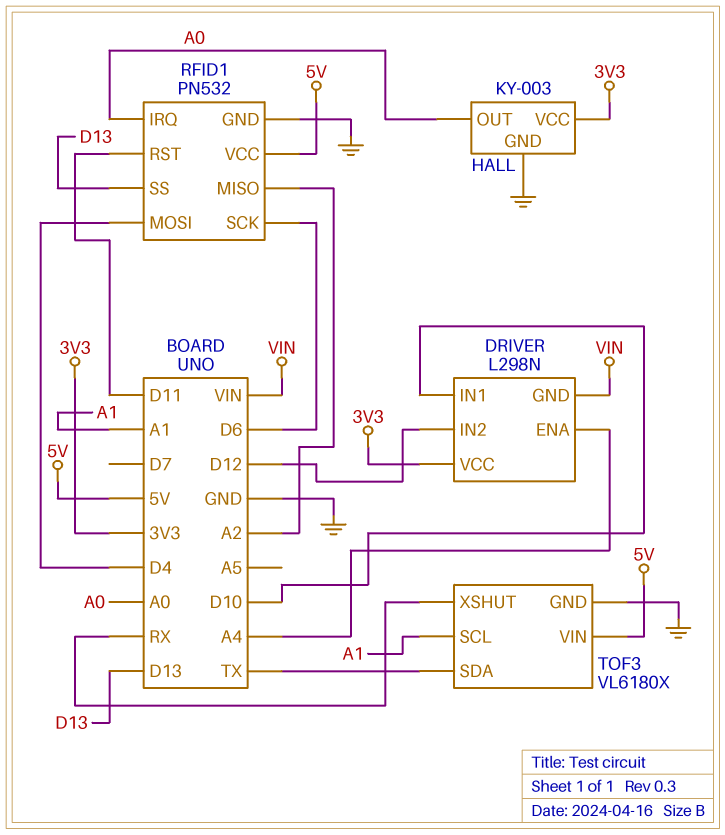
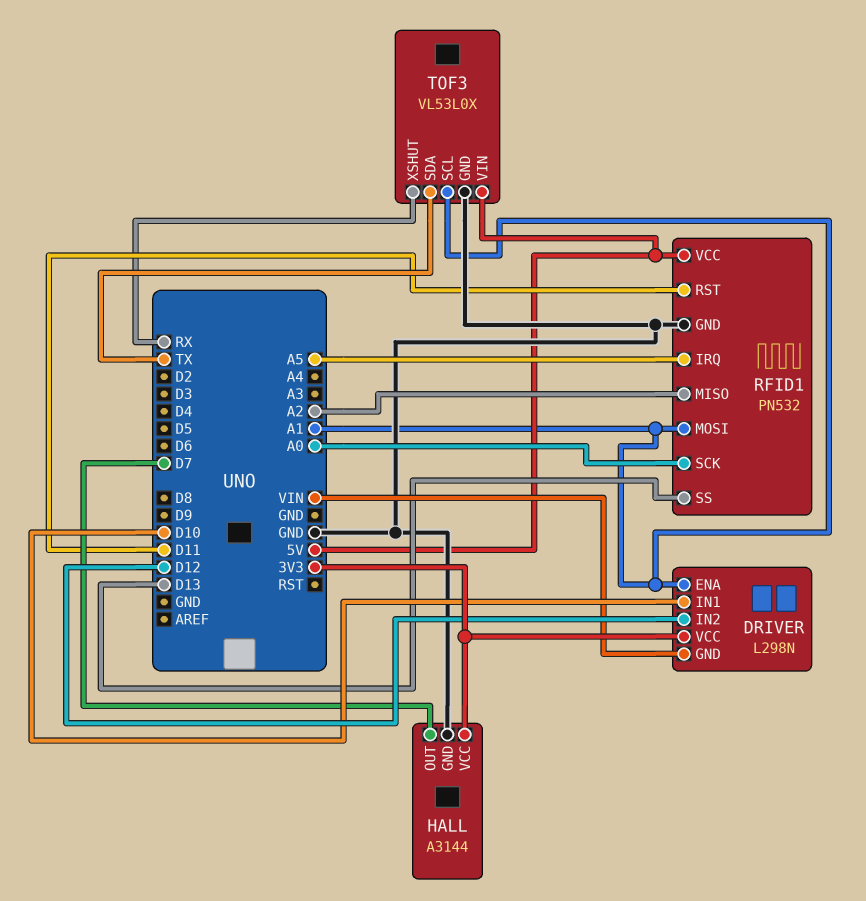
DRIVER pin ENA: A4 -> A1
HALL: KY-003 -> A3144
HALL pin OUT: A0 -> D7
RFID1 pin IRQ: A0 -> A5
RFID1 pin MOSI: D4 -> A1
RFID1 pin SCK: D6 -> A0
TOF3: VL6180X -> VL53L0X

